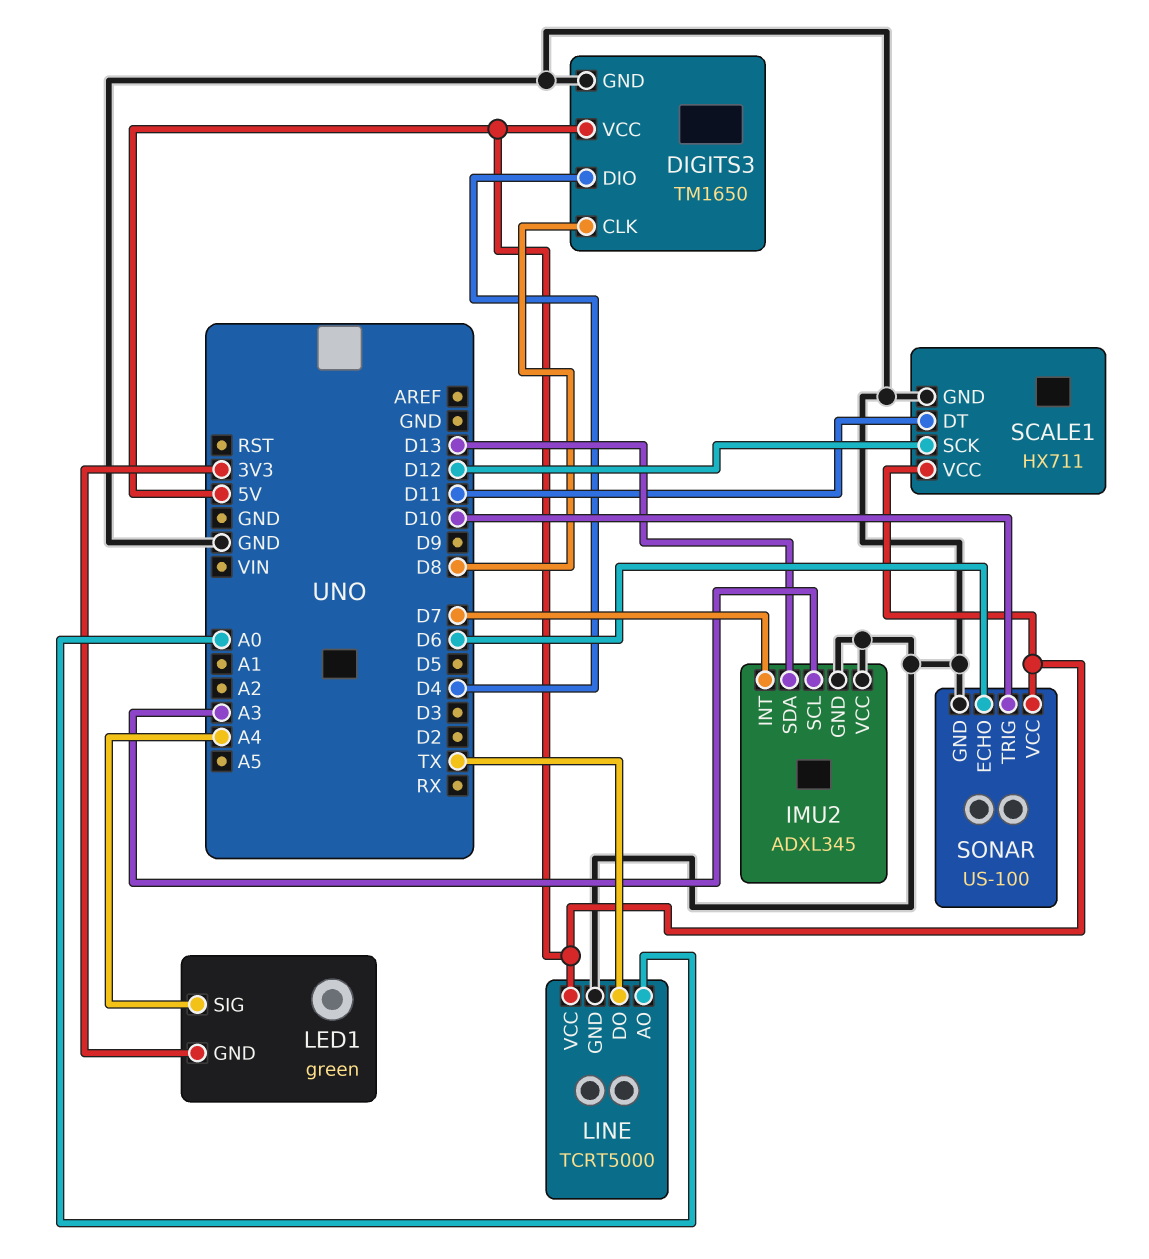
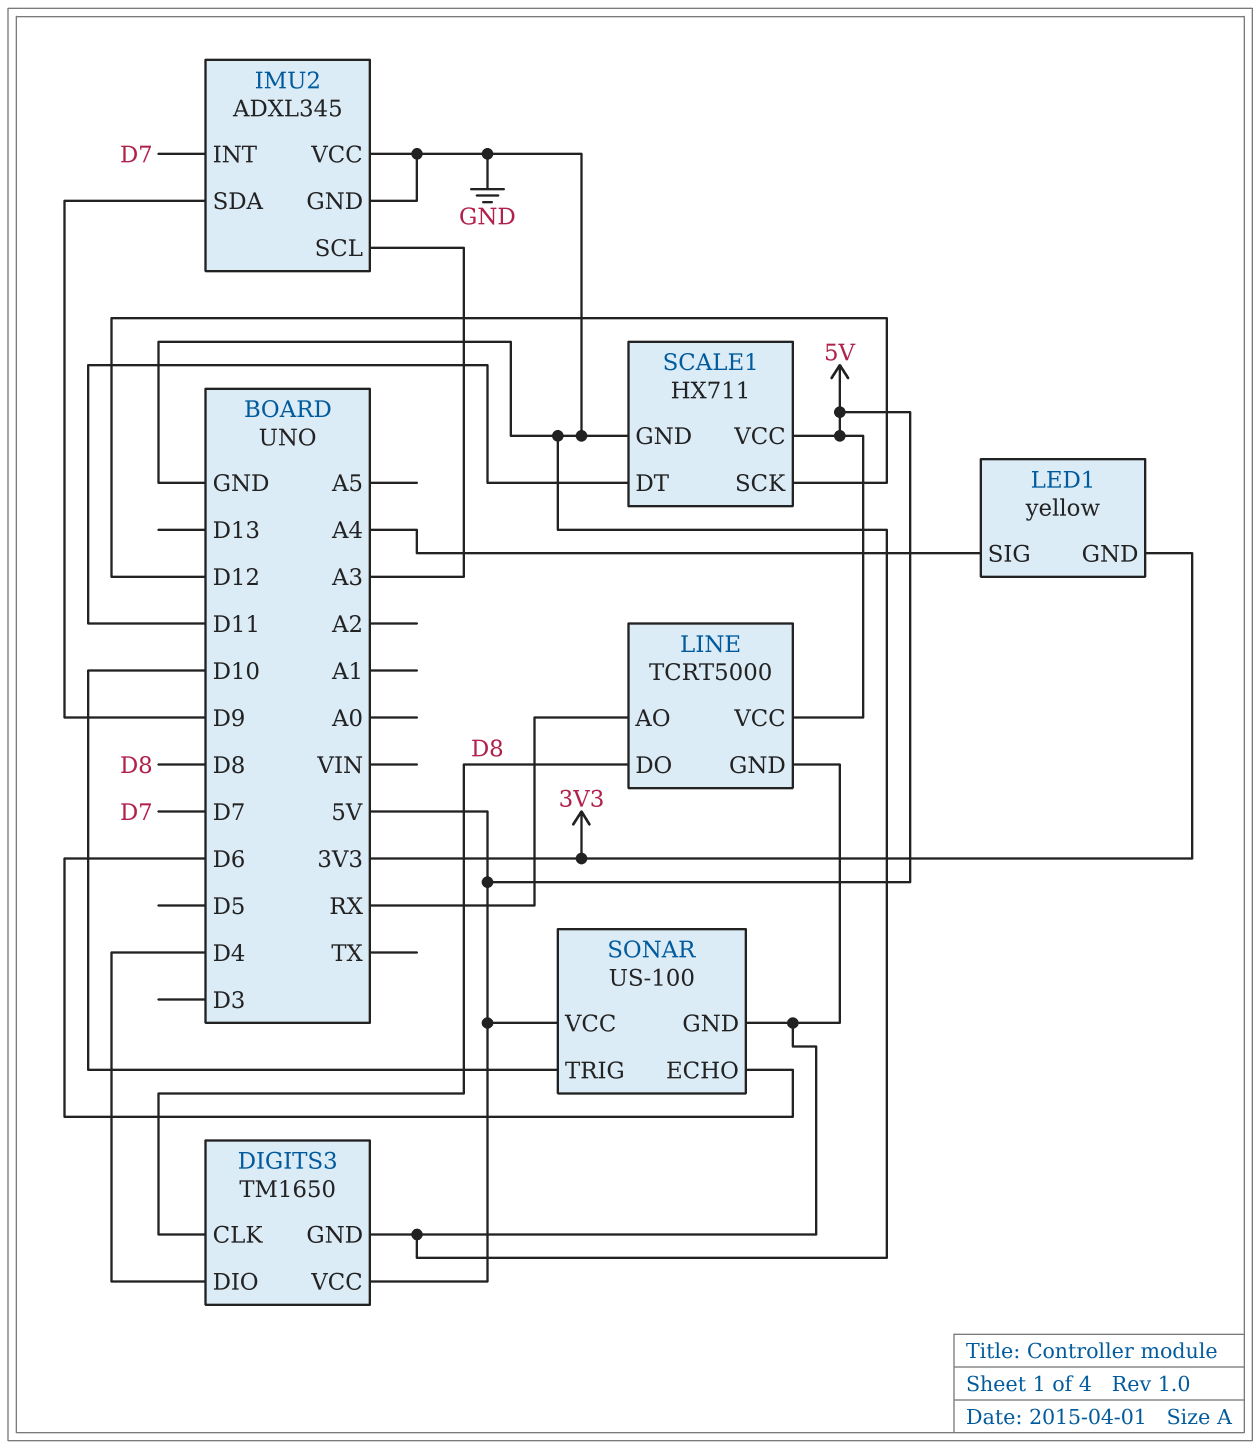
IMU2 pin SDA: D13 -> D9
LED1: green -> yellow
LINE pin AO: A0 -> RX
LINE pin DO: TX -> D8

